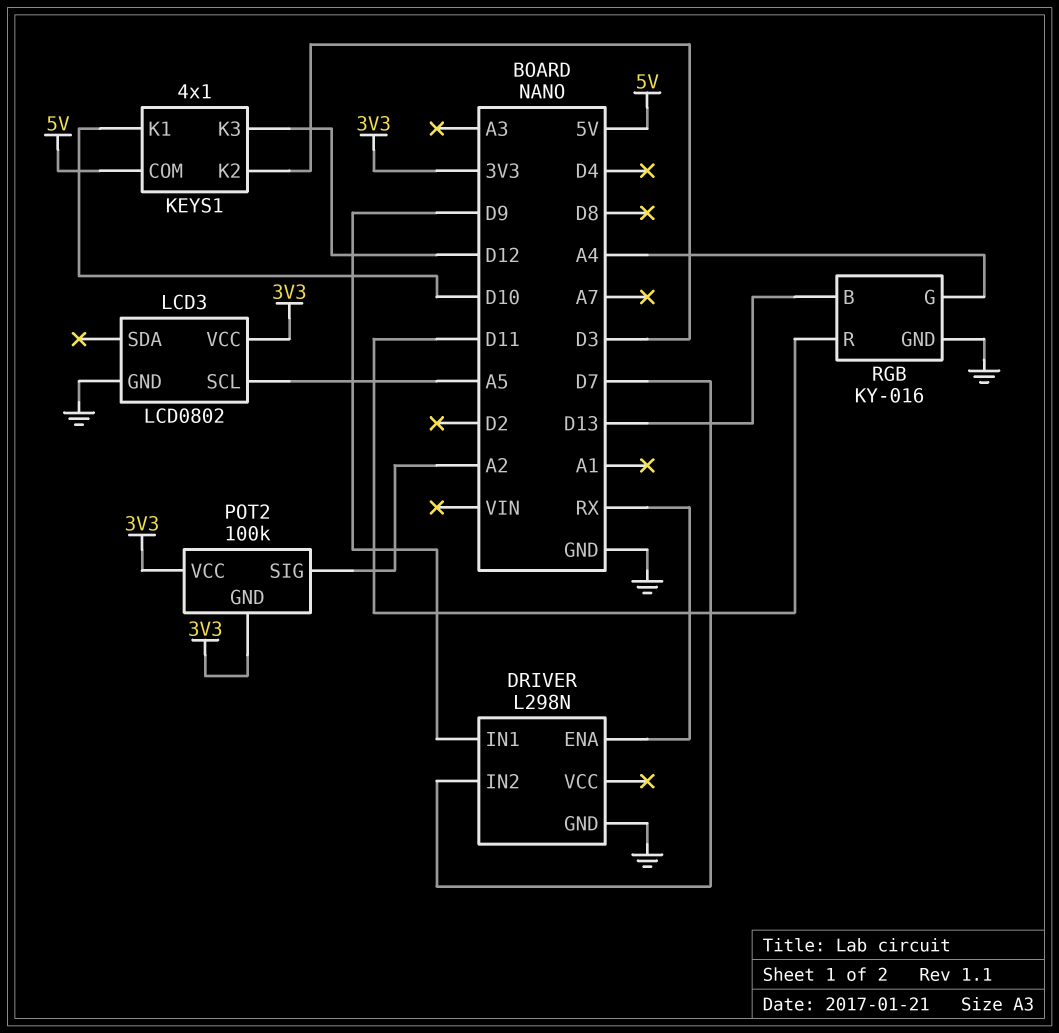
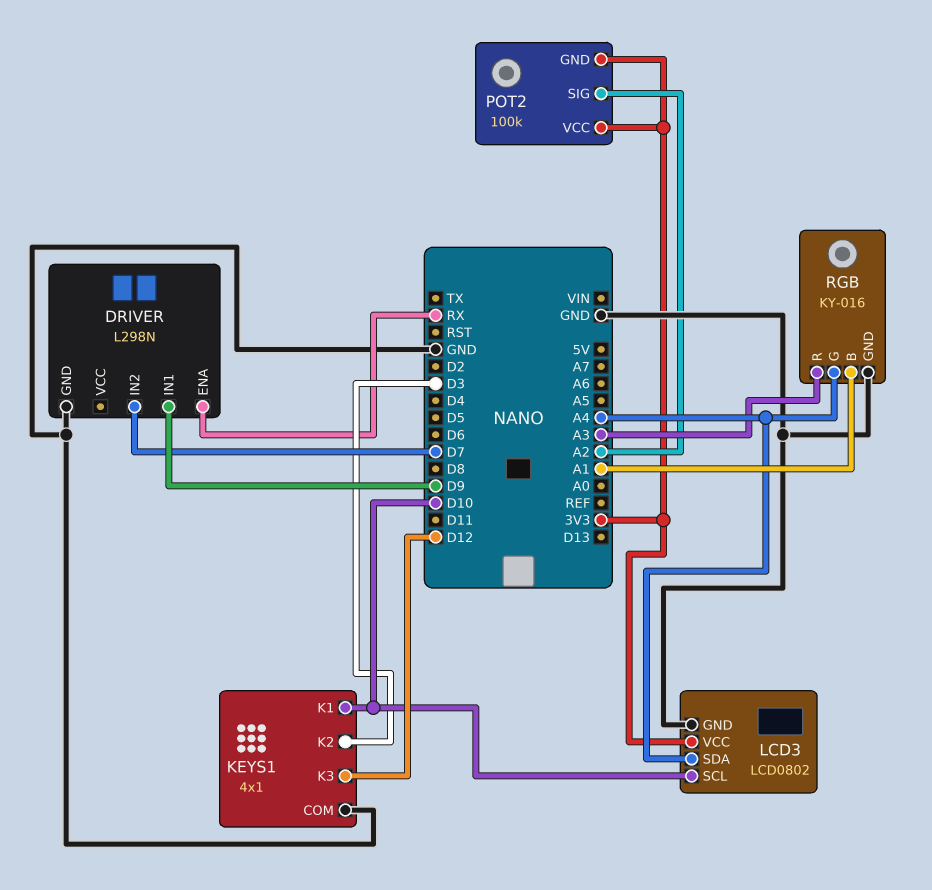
KEYS1 pin COM: 5V -> GND
LCD3 pin SCL: A5 -> D10
LCD3 pin SDA: none -> A4
RGB pin B: D13 -> A1
RGB pin R: D11 -> A3

